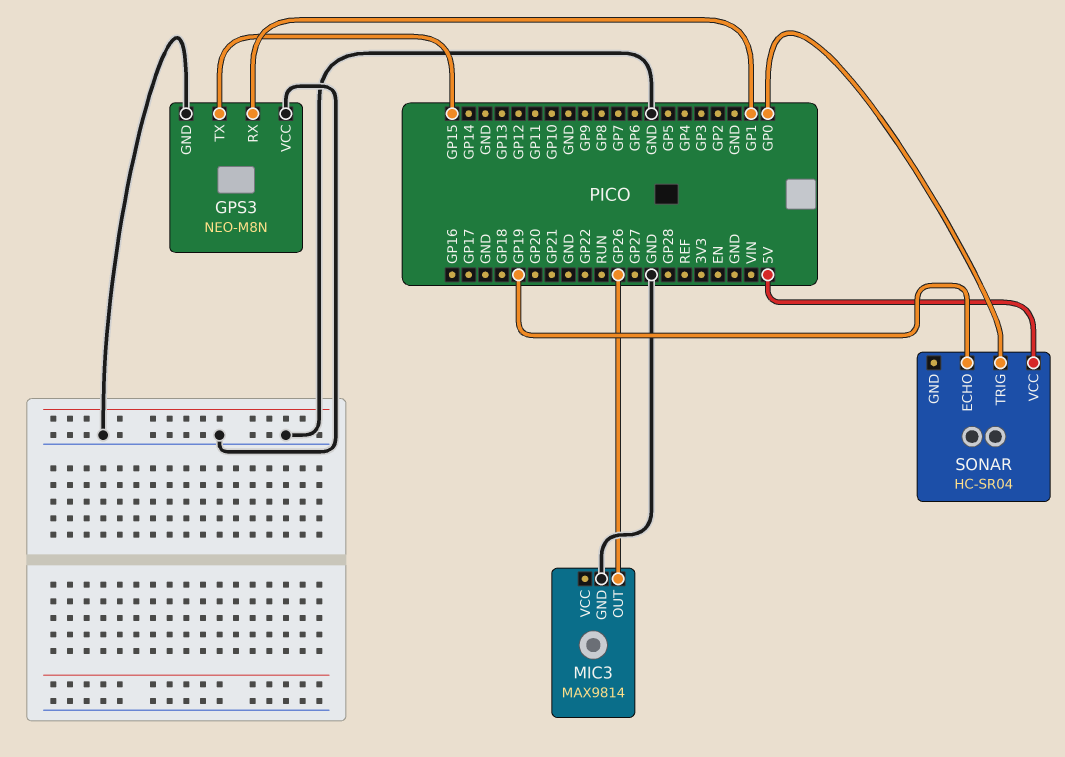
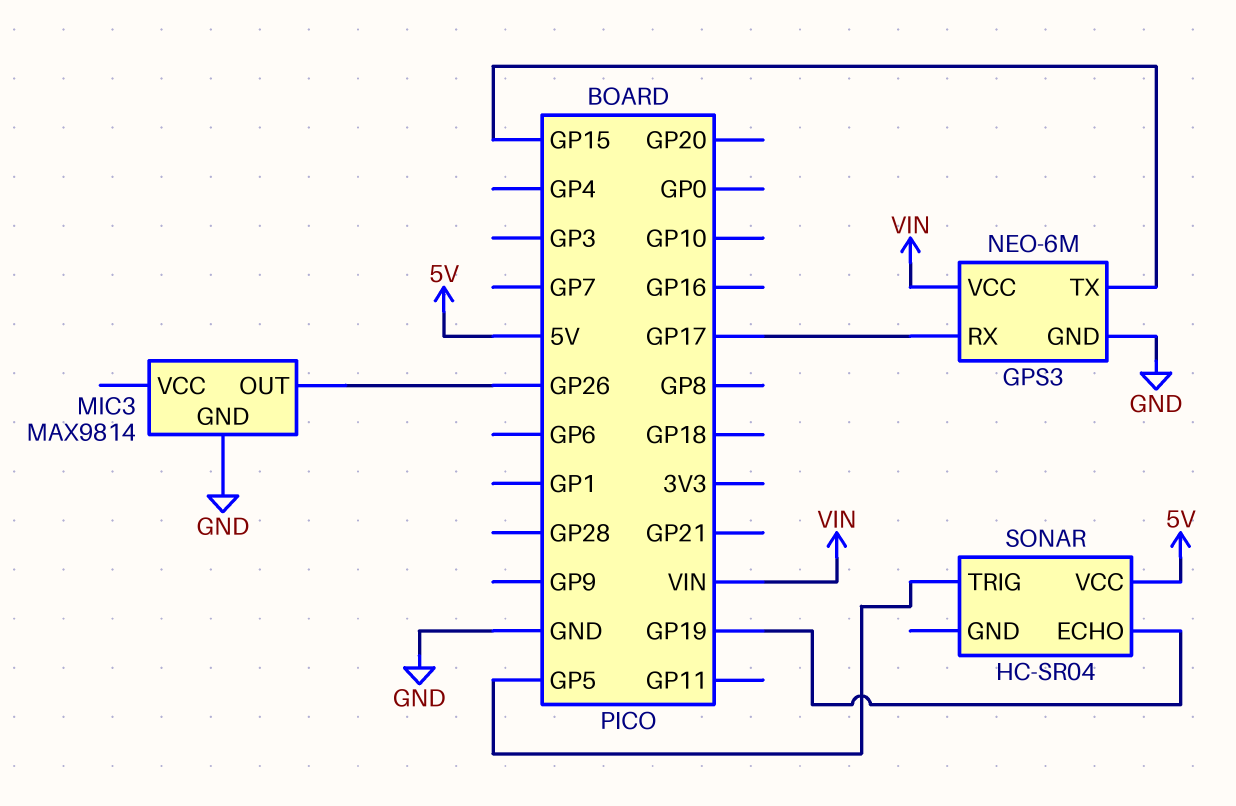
GPS3: NEO-M8N -> NEO-6M
GPS3 pin RX: GP1 -> GP17
GPS3 pin VCC: GND -> VIN
SONAR pin TRIG: GP0 -> GP5

